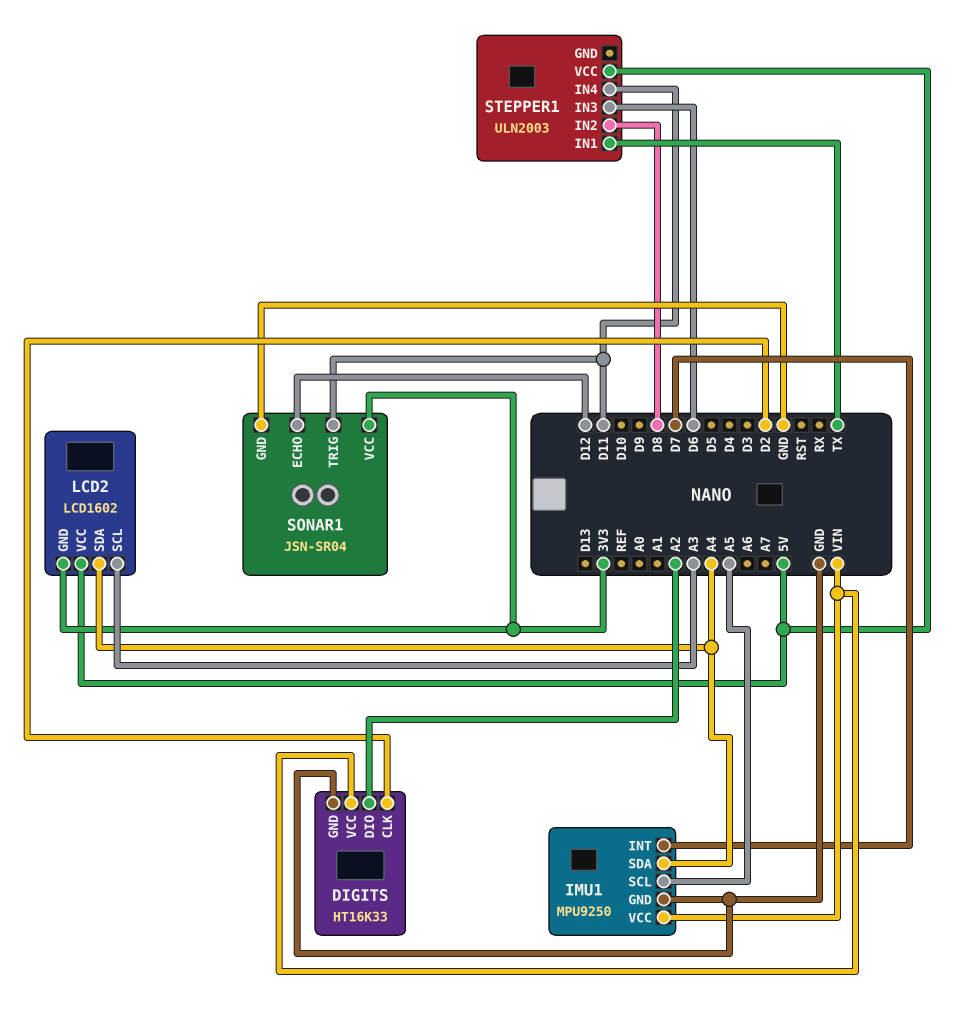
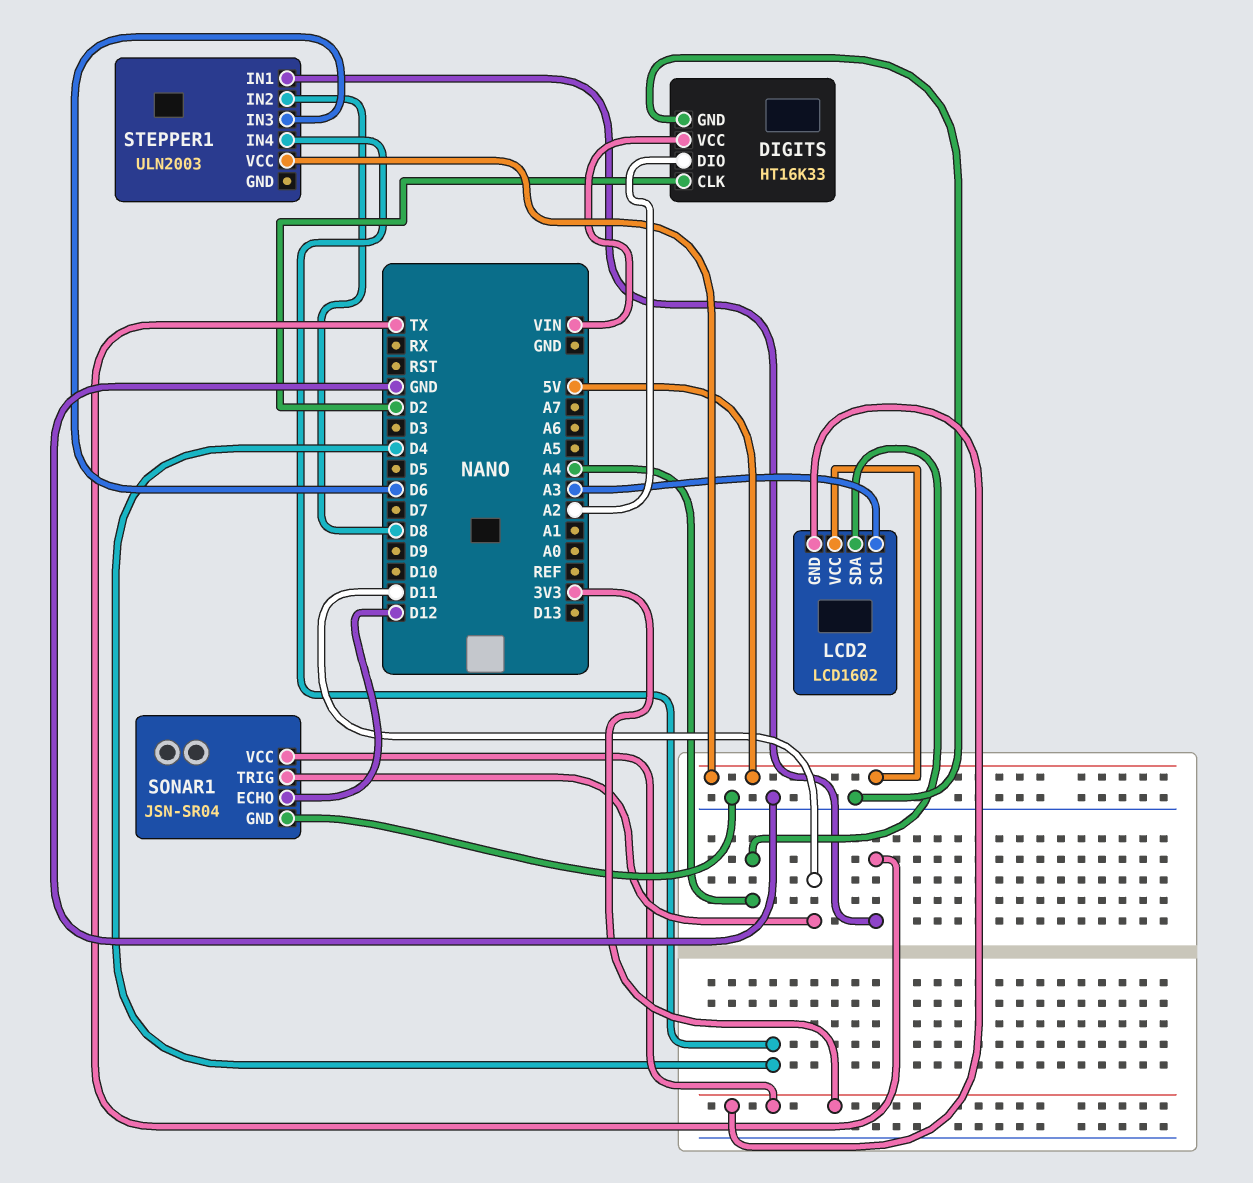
IMU1: MPU9250 -> none
IMU1 pin GND: GND -> none
IMU1 pin INT: D7 -> none
IMU1 pin SCL: A5 -> none
IMU1 pin SDA: A4 -> none
IMU1 pin VCC: VIN -> none
STEPPER1 pin IN4: D11 -> D4

